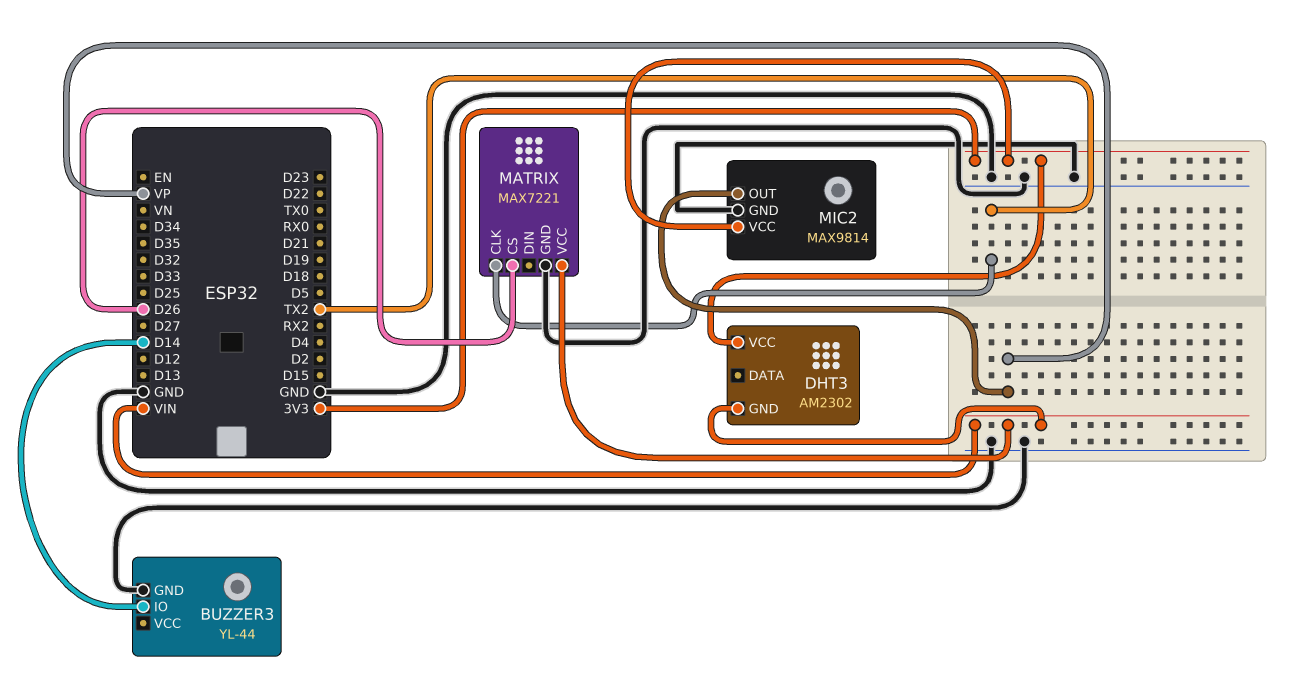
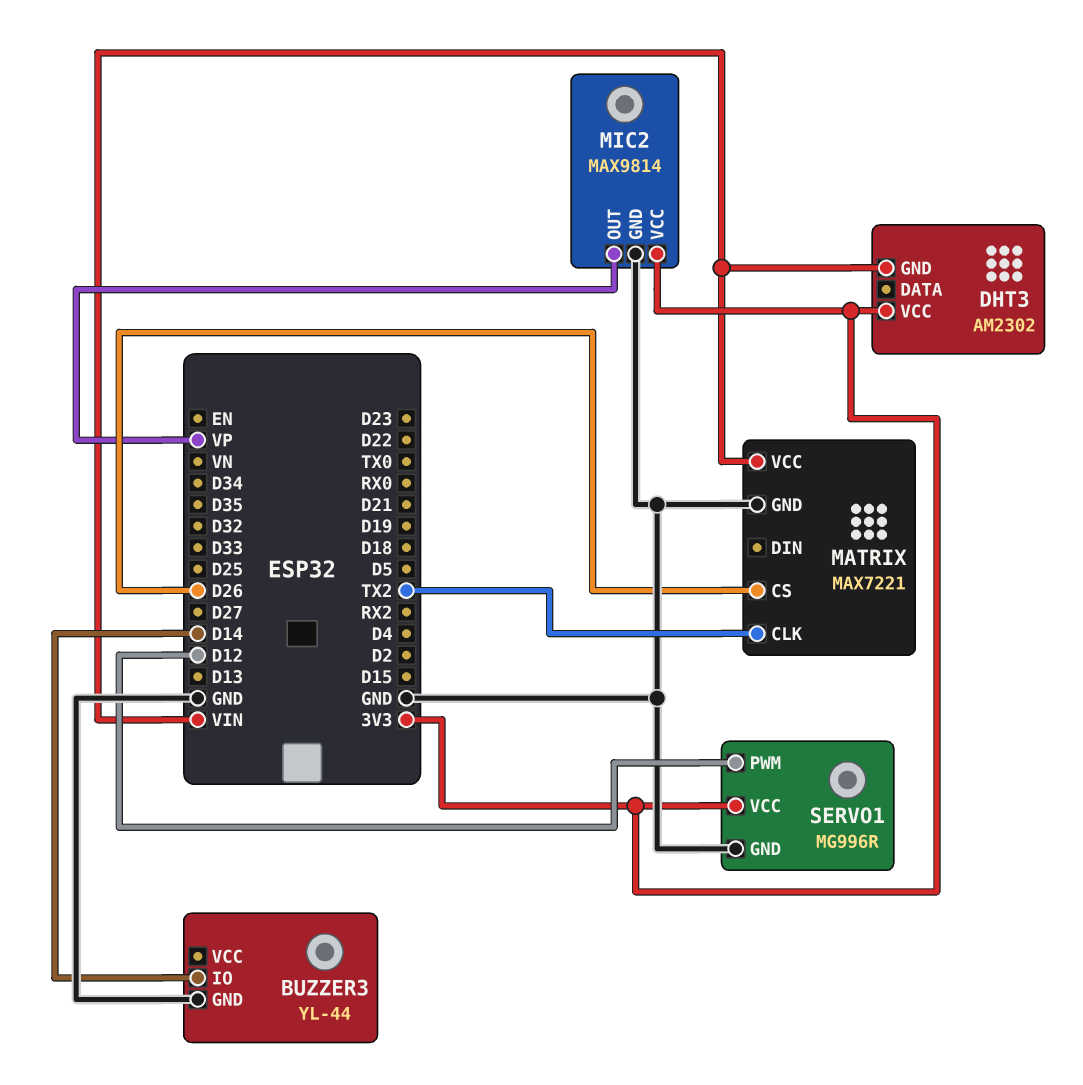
SERVO1: none -> MG996R
SERVO1 pin GND: none -> GND
SERVO1 pin PWM: none -> D12
SERVO1 pin VCC: none -> 3V3

